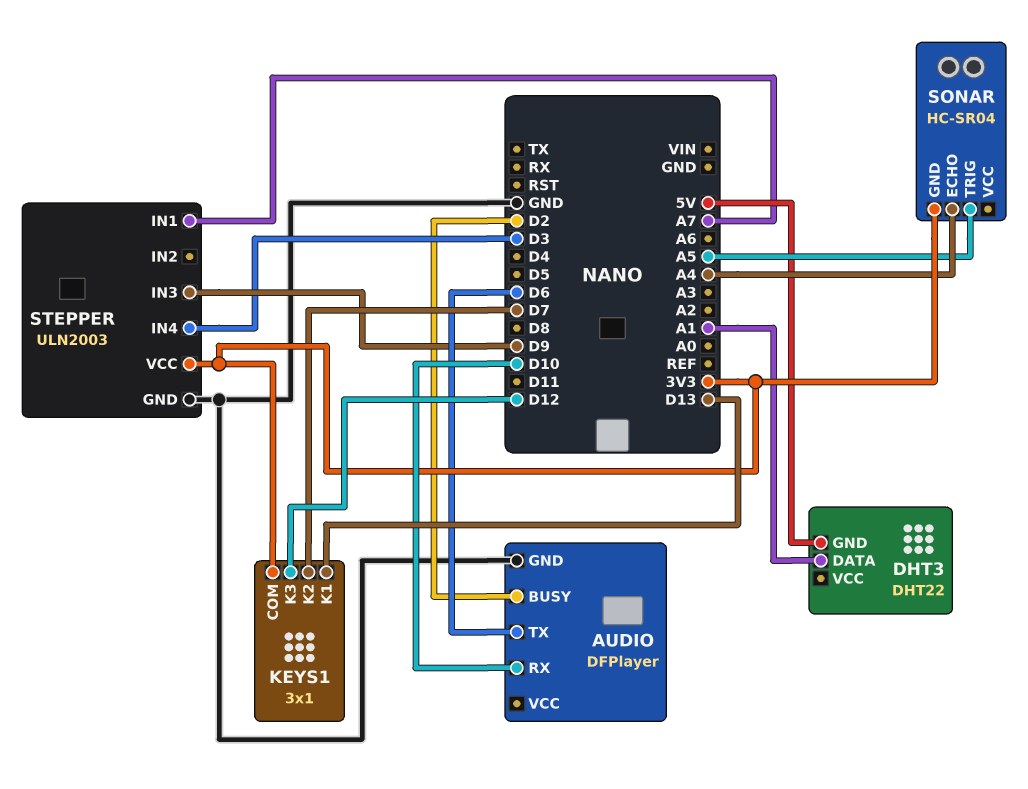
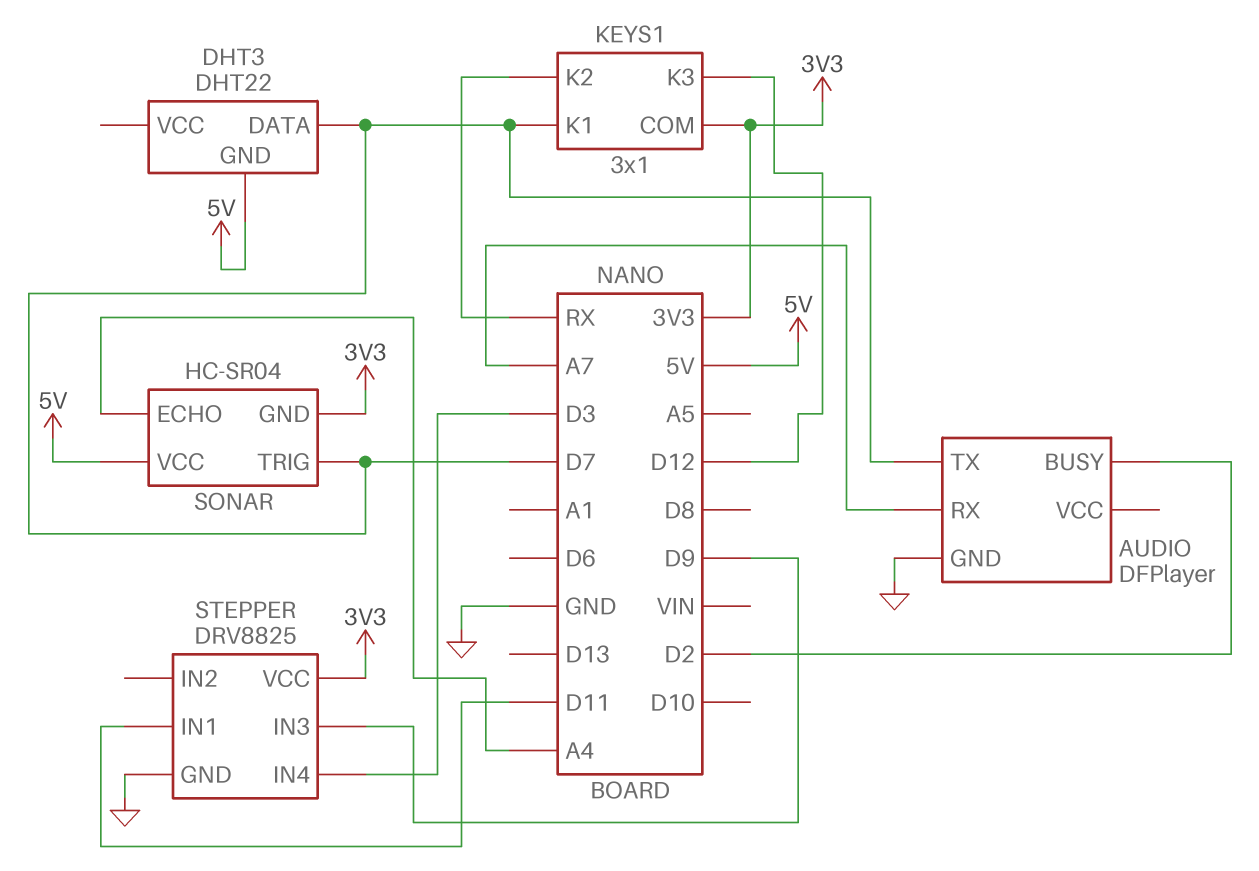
AUDIO pin RX: D10 -> A7
AUDIO pin TX: D6 -> D7
DHT3 pin DATA: A1 -> D7
KEYS1 pin K1: D13 -> D7
KEYS1 pin K2: D7 -> RX
SONAR pin TRIG: A5 -> D7
SONAR pin VCC: none -> 5V
STEPPER: ULN2003 -> DRV8825
STEPPER pin IN1: A7 -> D11

